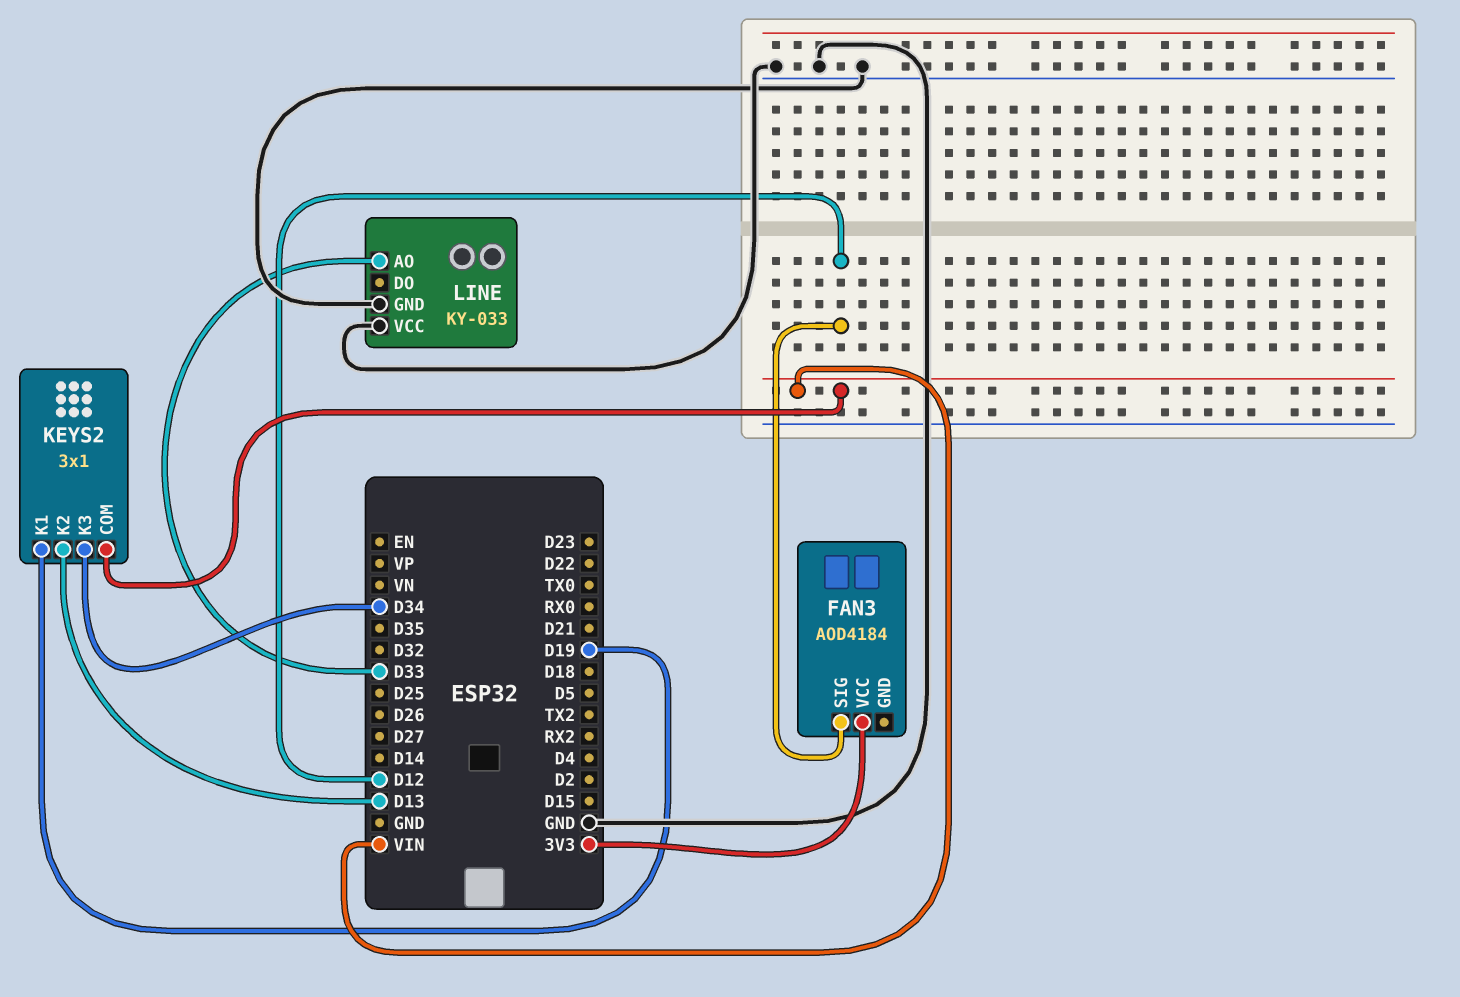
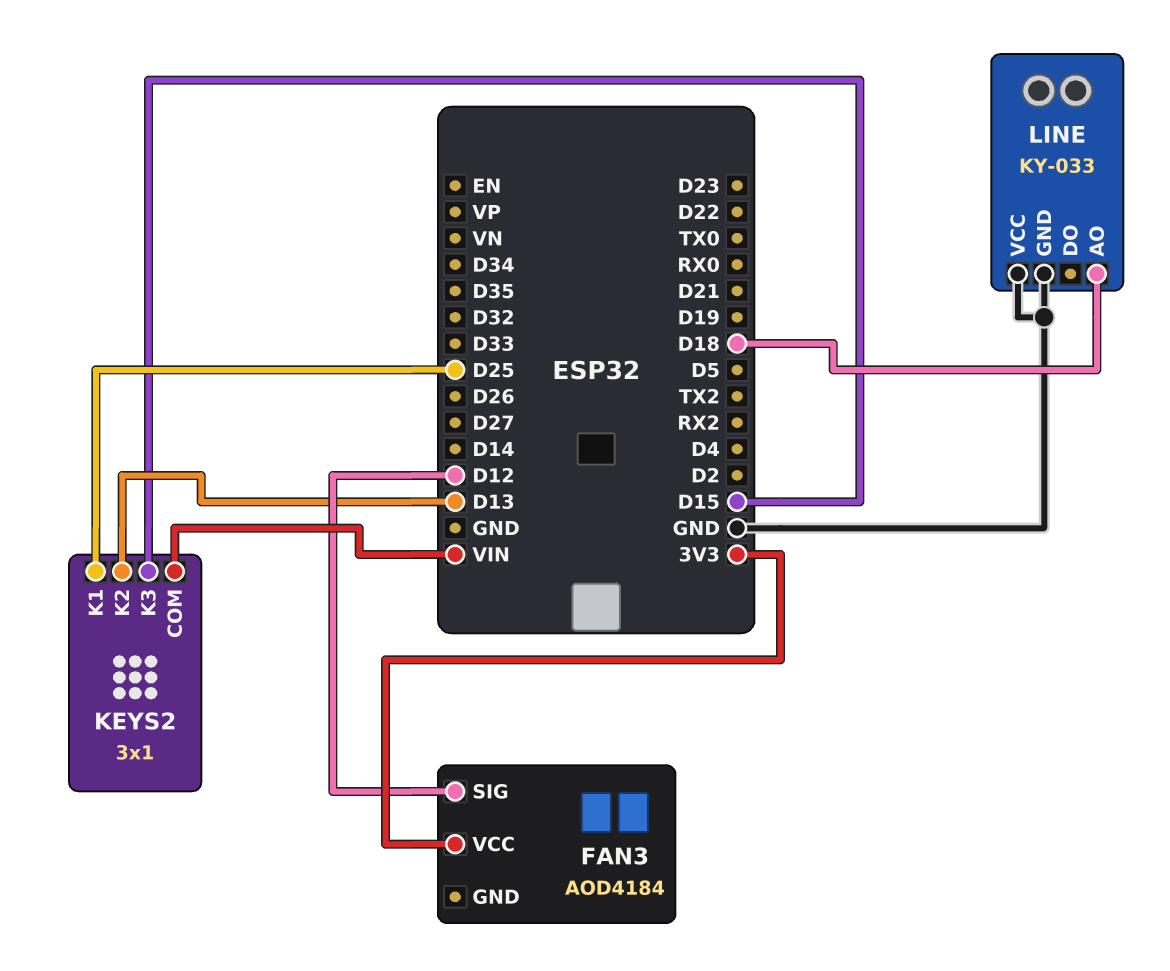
KEYS2 pin K1: D19 -> D25
KEYS2 pin K3: D34 -> D15
LINE pin AO: D33 -> D18

